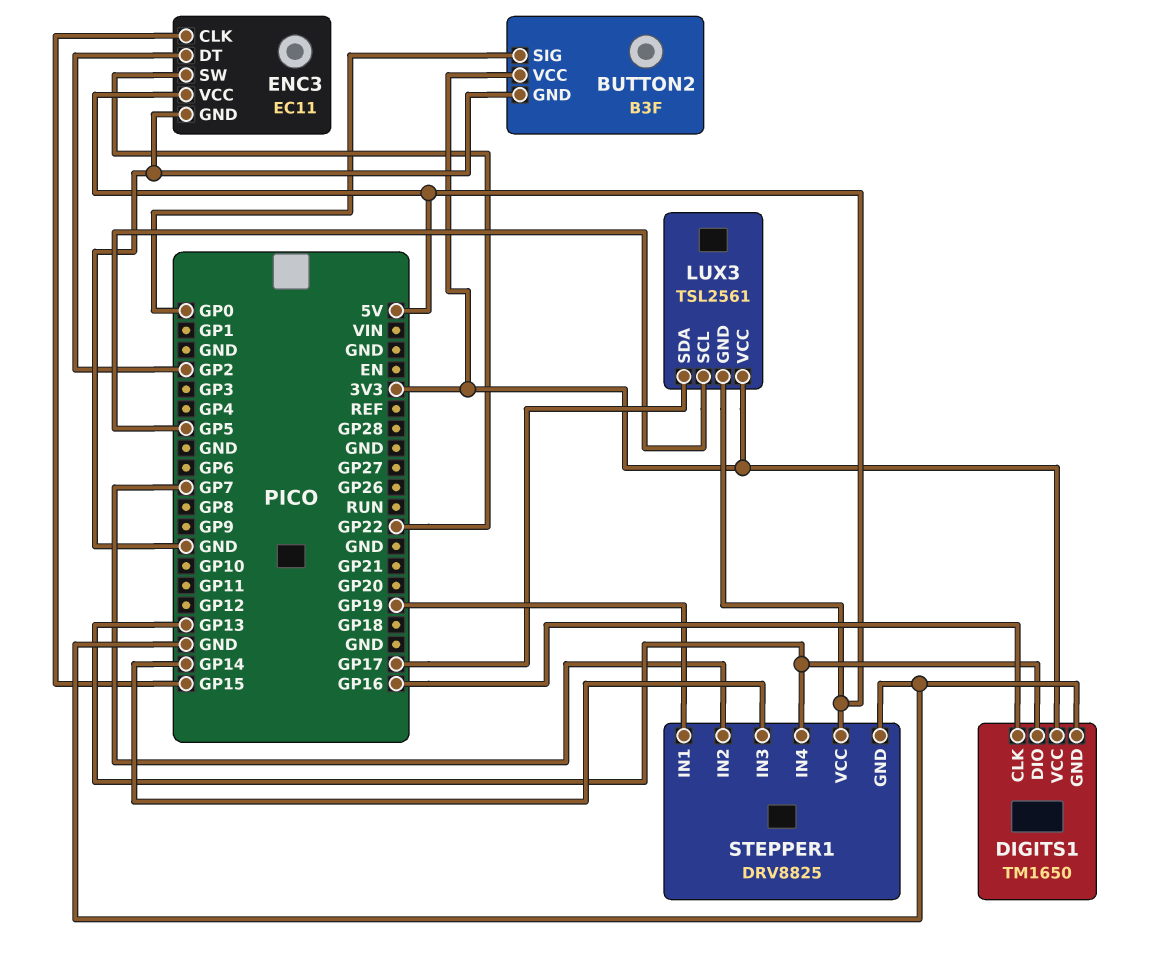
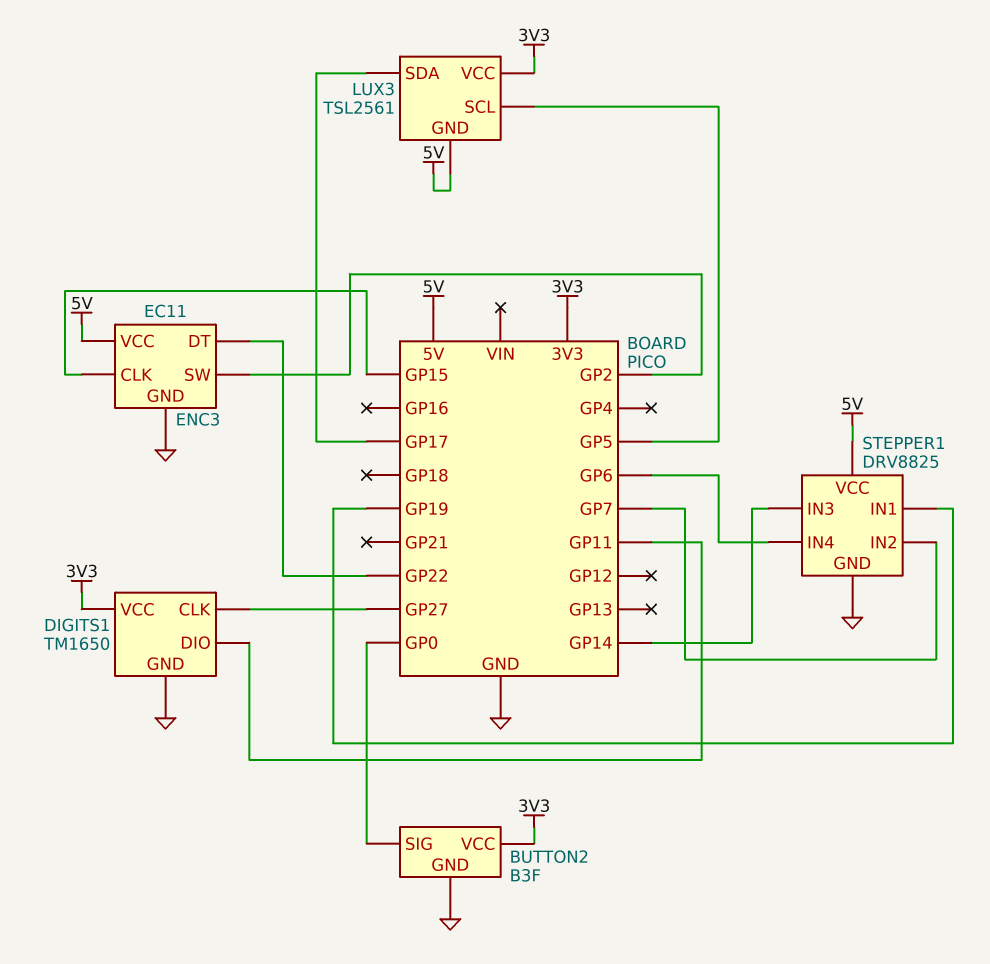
DIGITS1 pin CLK: GP16 -> GP27
DIGITS1 pin DIO: GP13 -> GP11
ENC3 pin DT: GP2 -> GP22
ENC3 pin SW: GP22 -> GP2
STEPPER1 pin IN4: GP13 -> GP6

